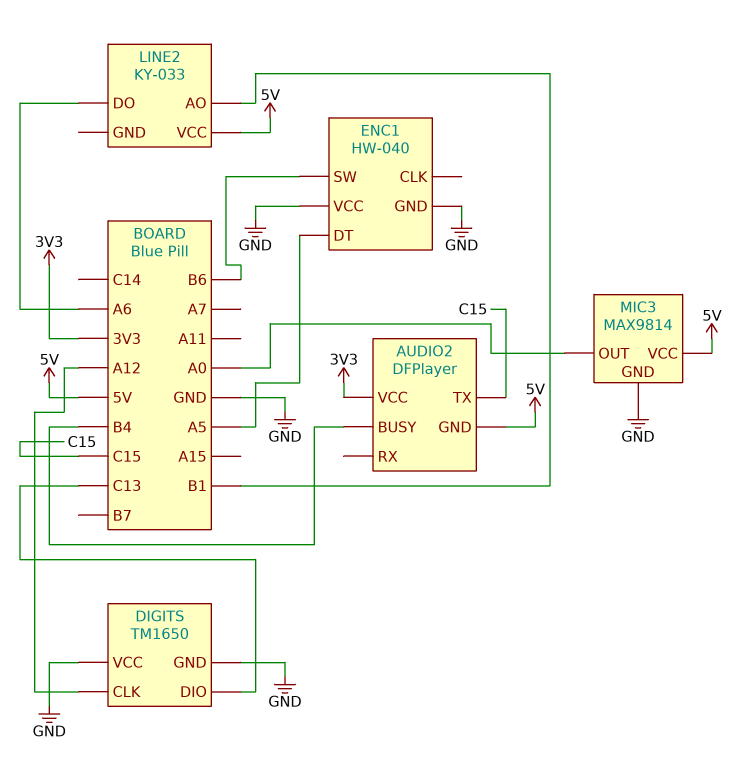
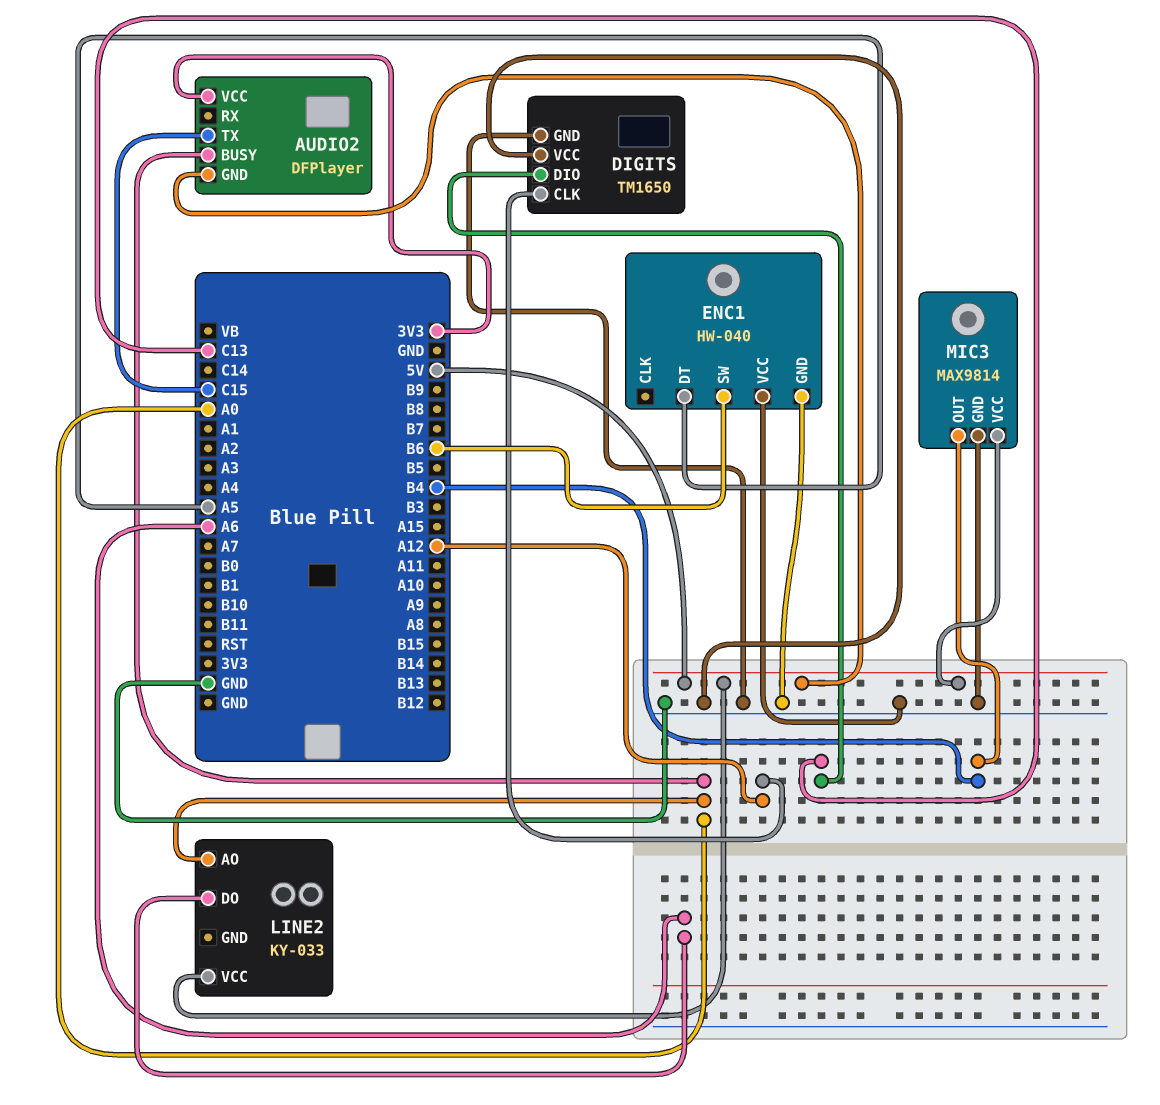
AUDIO2 pin BUSY: B4 -> A0
LINE2 pin AO: B1 -> A0
MIC3 pin OUT: A0 -> B4

